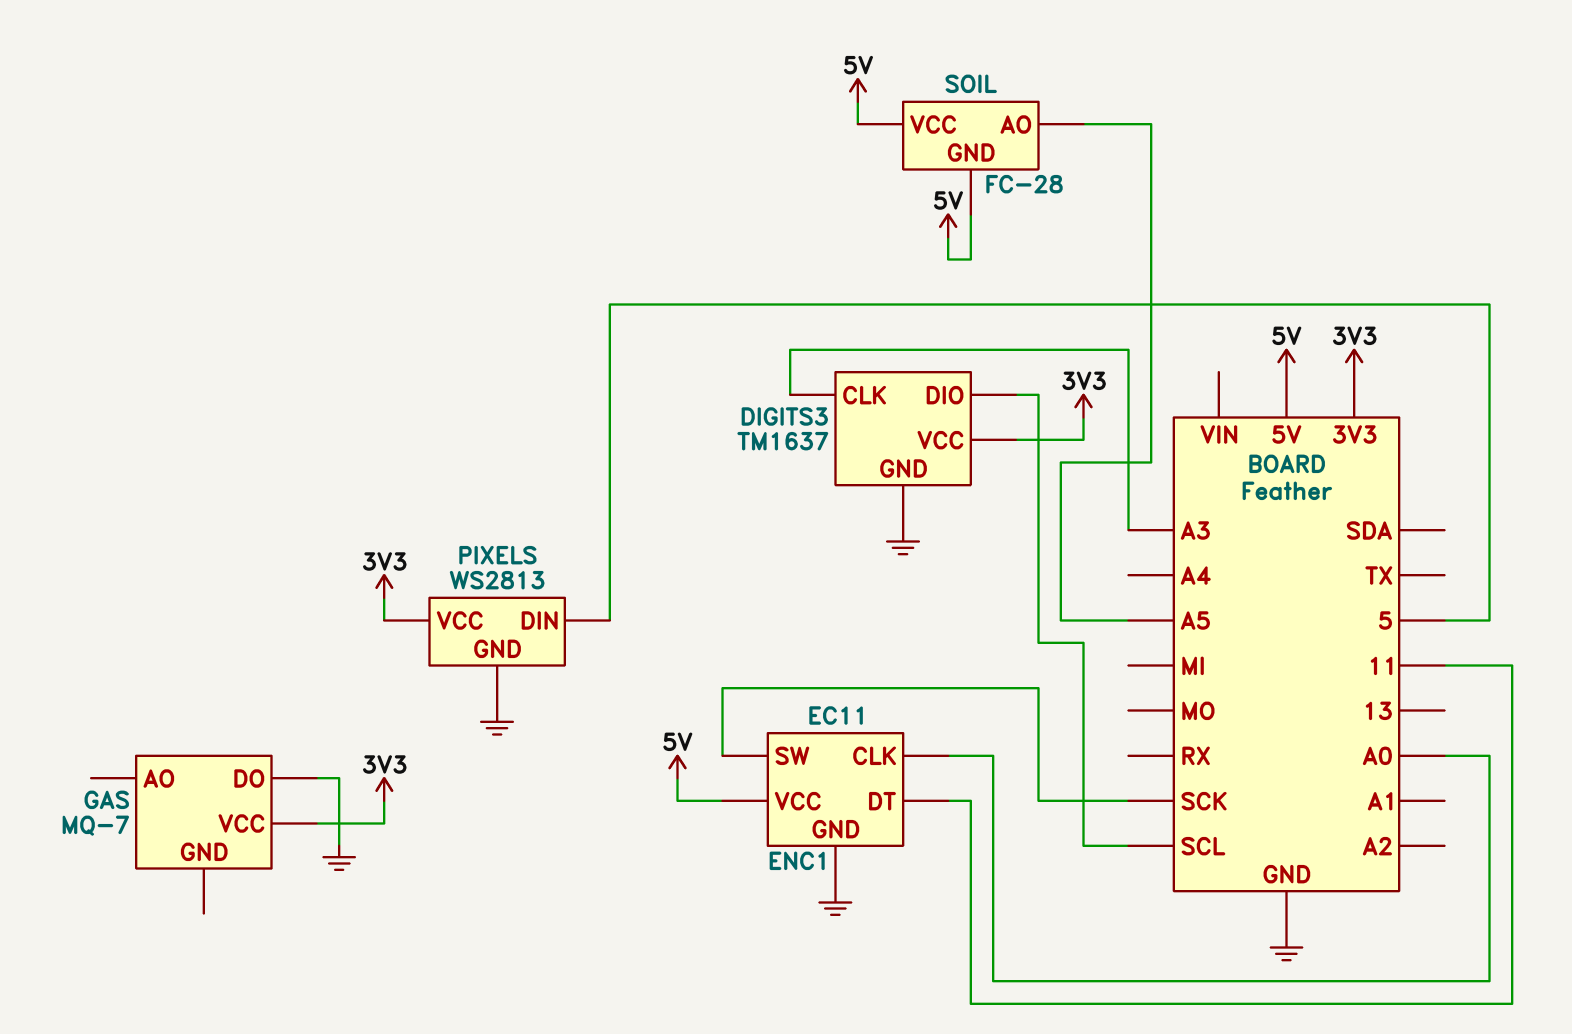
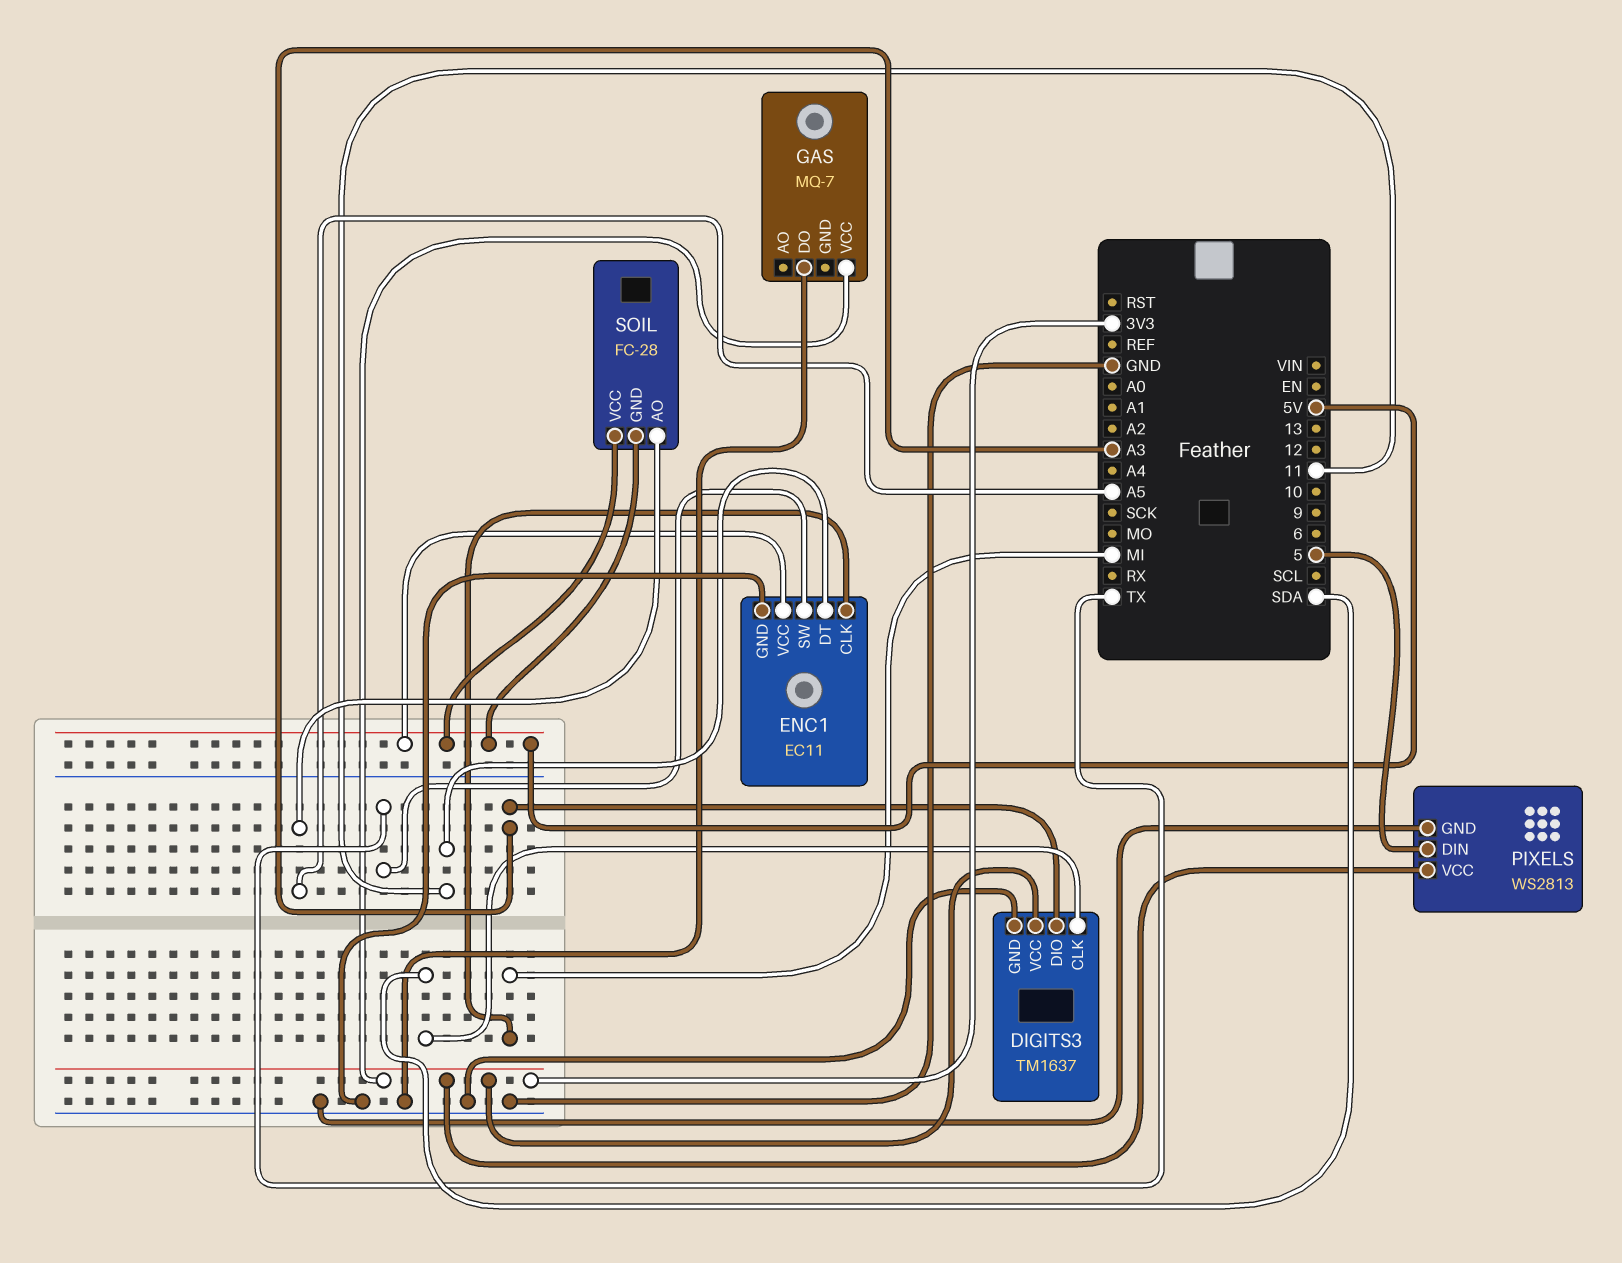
DIGITS3 pin CLK: A3 -> SDA
DIGITS3 pin DIO: SCL -> A3
ENC1 pin CLK: A0 -> MI
ENC1 pin SW: SCK -> TX

